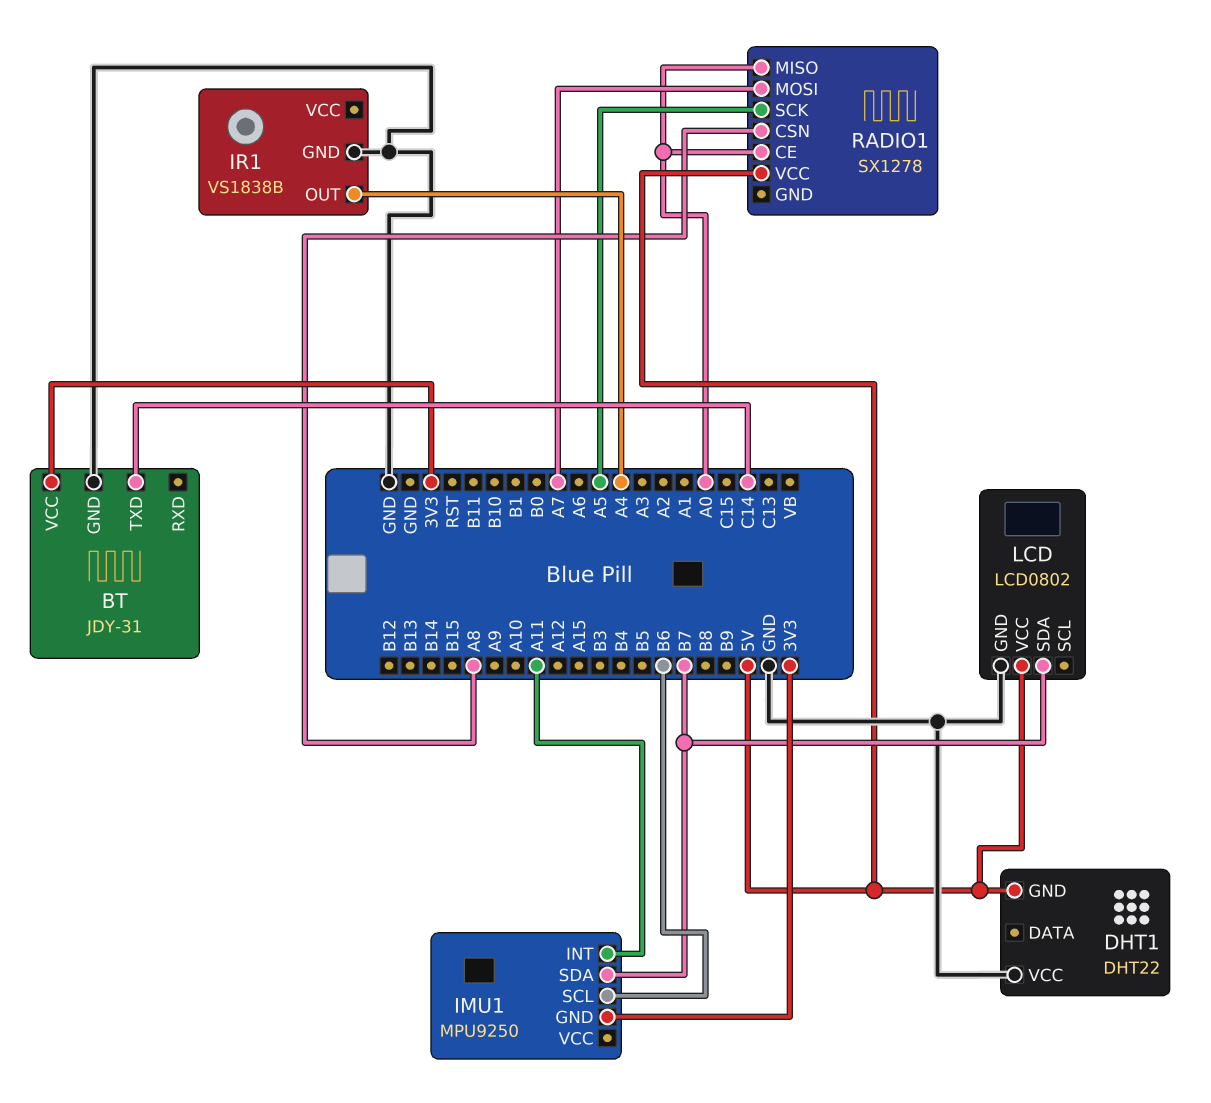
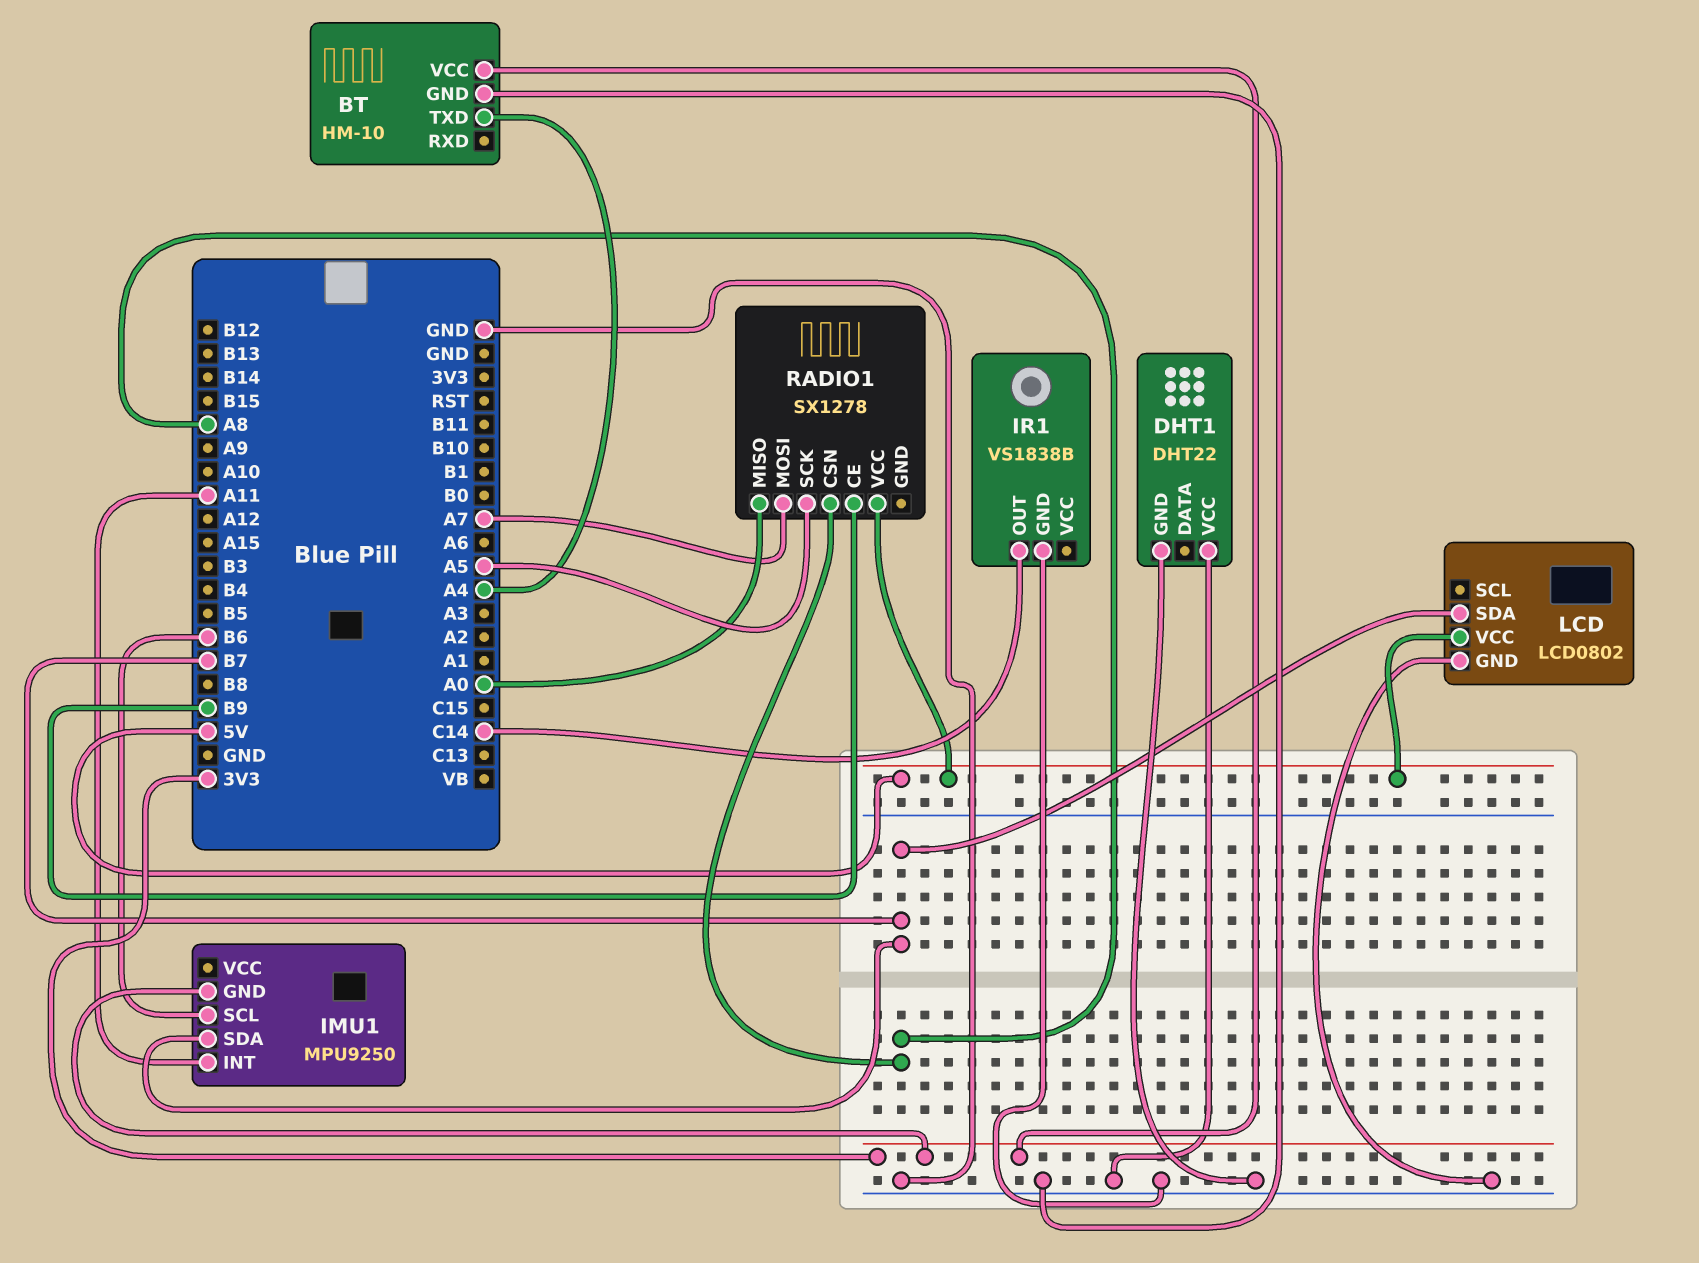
BT: JDY-31 -> HM-10
BT pin TXD: C14 -> A4
DHT1 pin GND: 5V -> GND
IR1 pin OUT: A4 -> C14
RADIO1 pin CE: A0 -> B9

